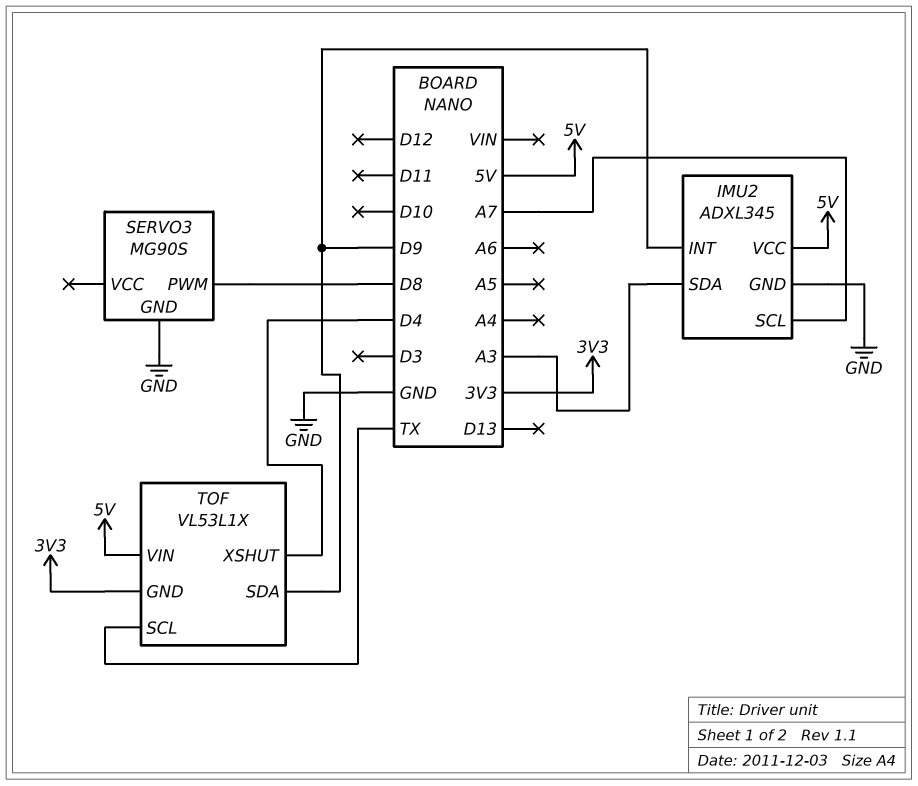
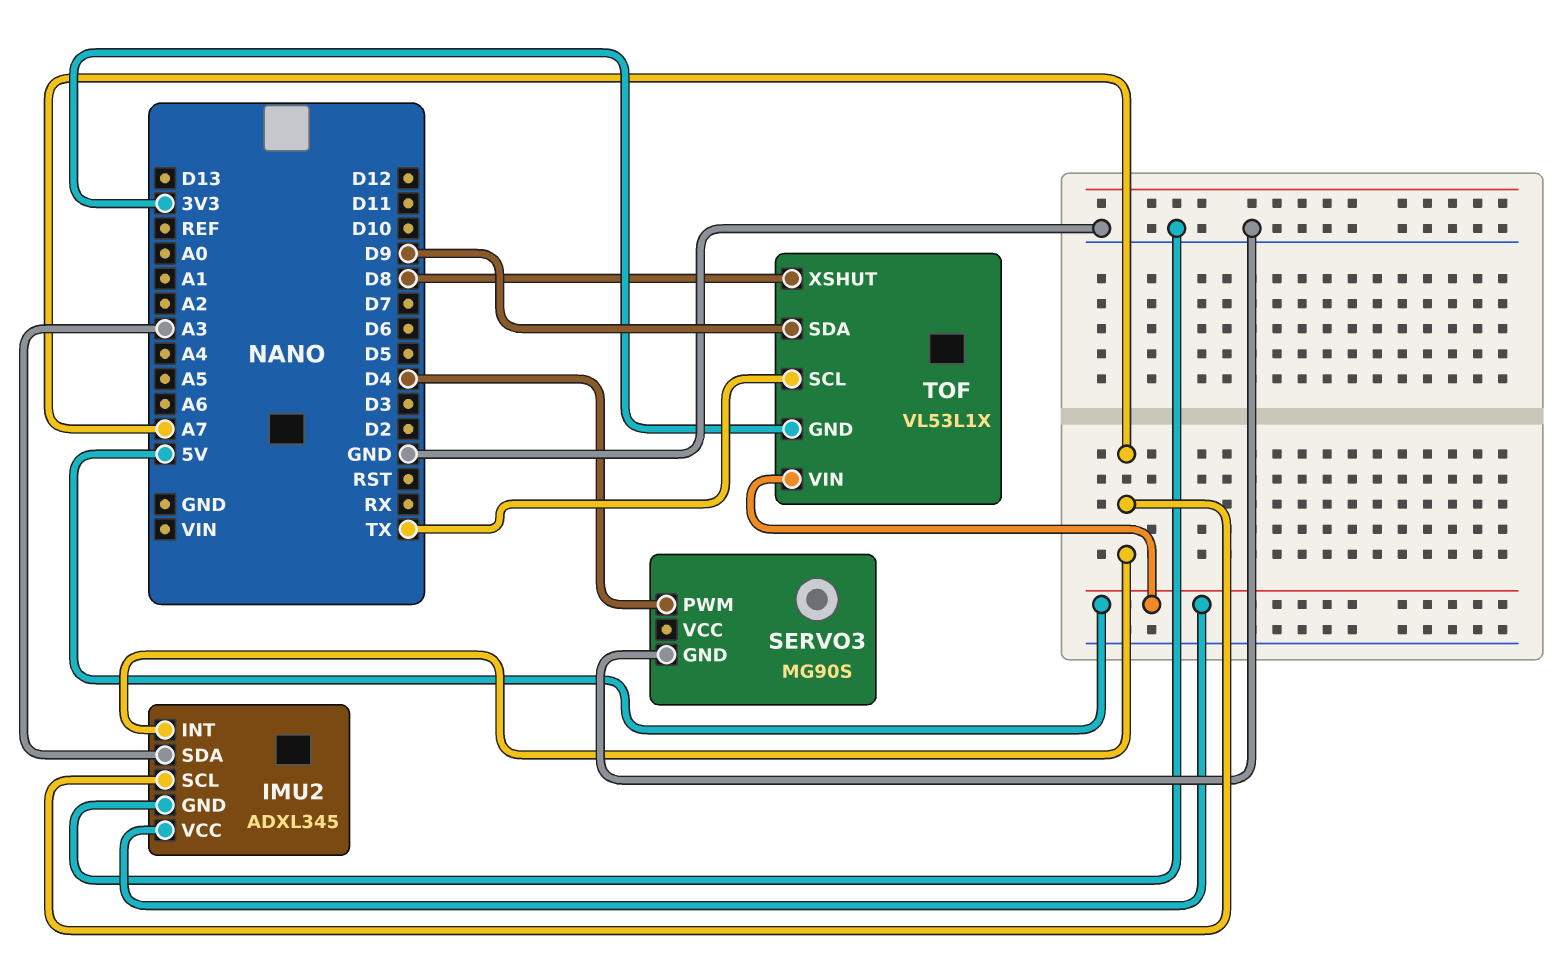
IMU2 pin INT: D9 -> A7
SERVO3 pin PWM: D8 -> D4
TOF pin XSHUT: D4 -> D8

